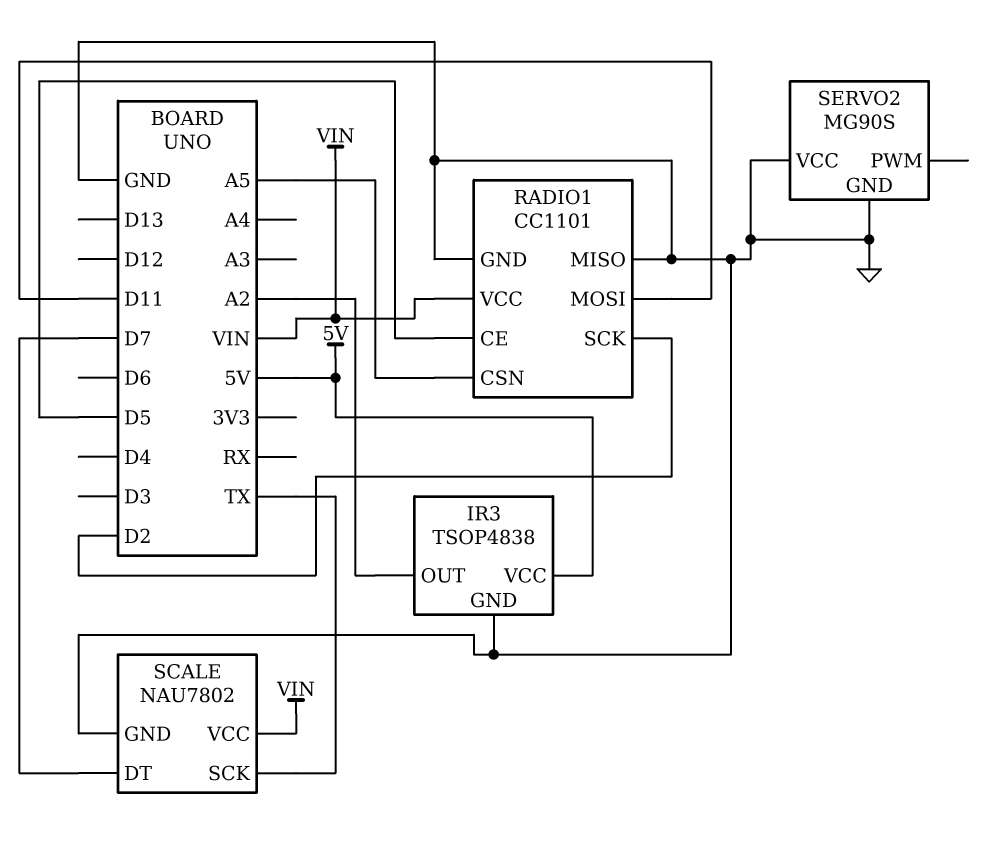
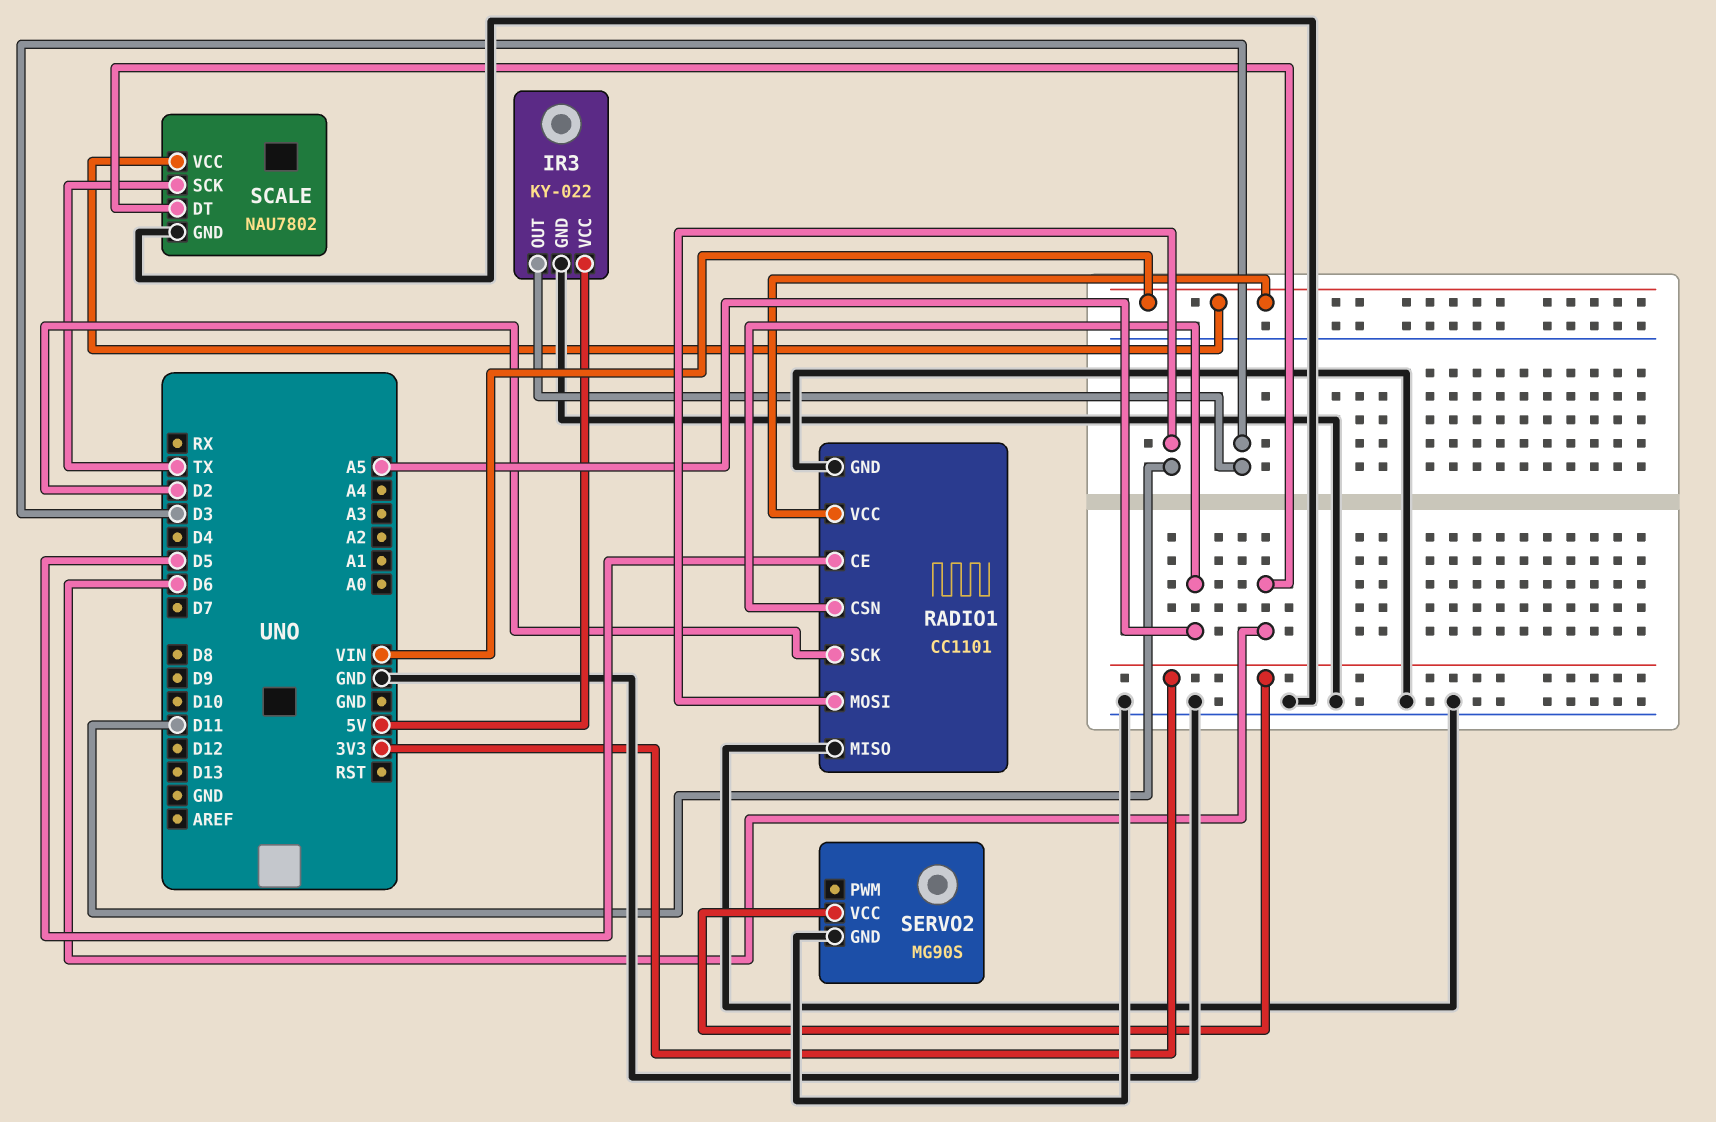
IR3: TSOP4838 -> KY-022
IR3 pin OUT: A2 -> D3
SCALE pin DT: D7 -> D6
SERVO2 pin VCC: GND -> 3V3

